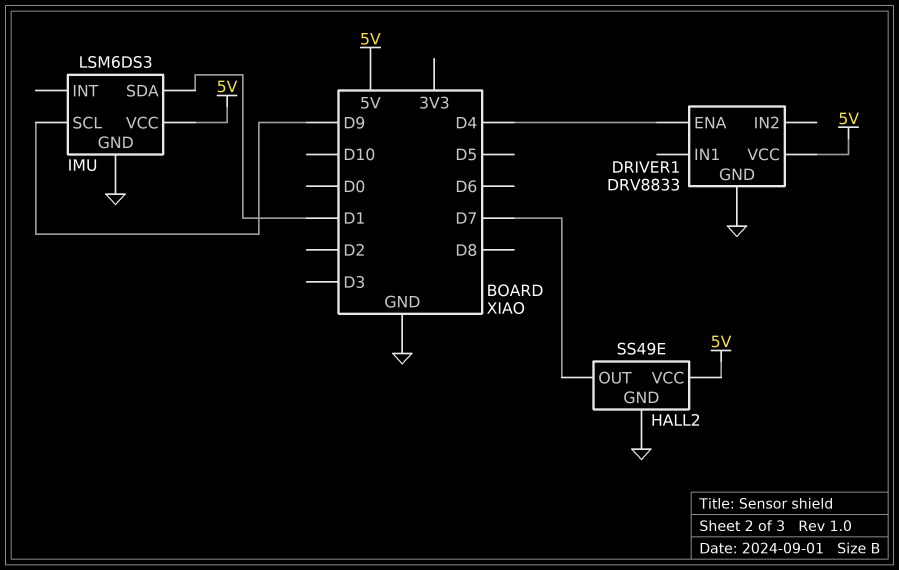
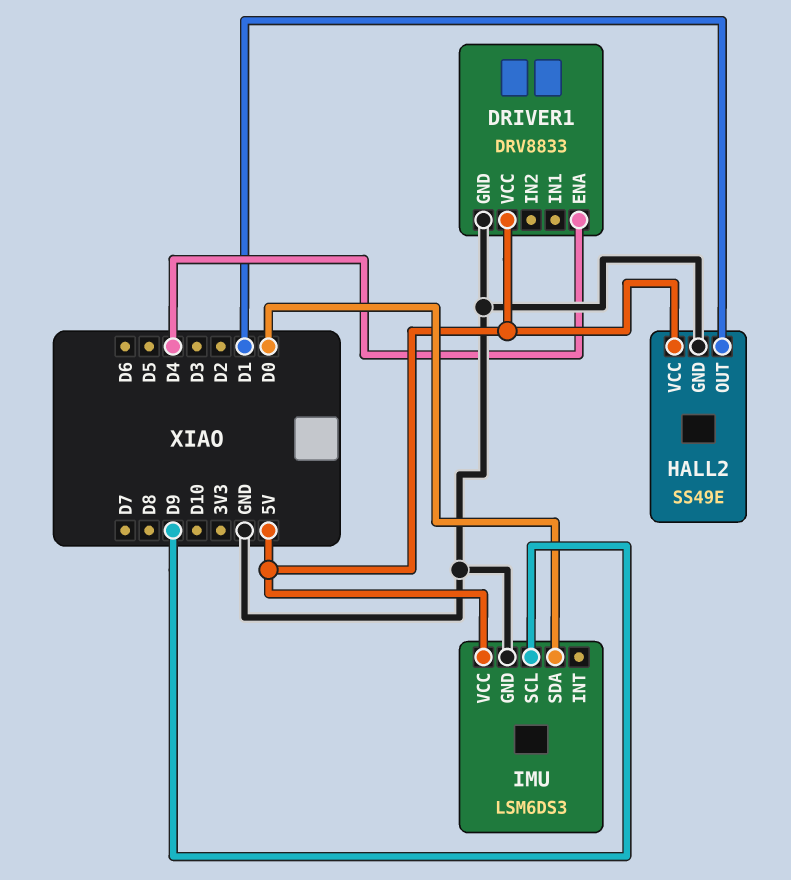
HALL2 pin OUT: D7 -> D1
IMU pin SDA: D1 -> D0

